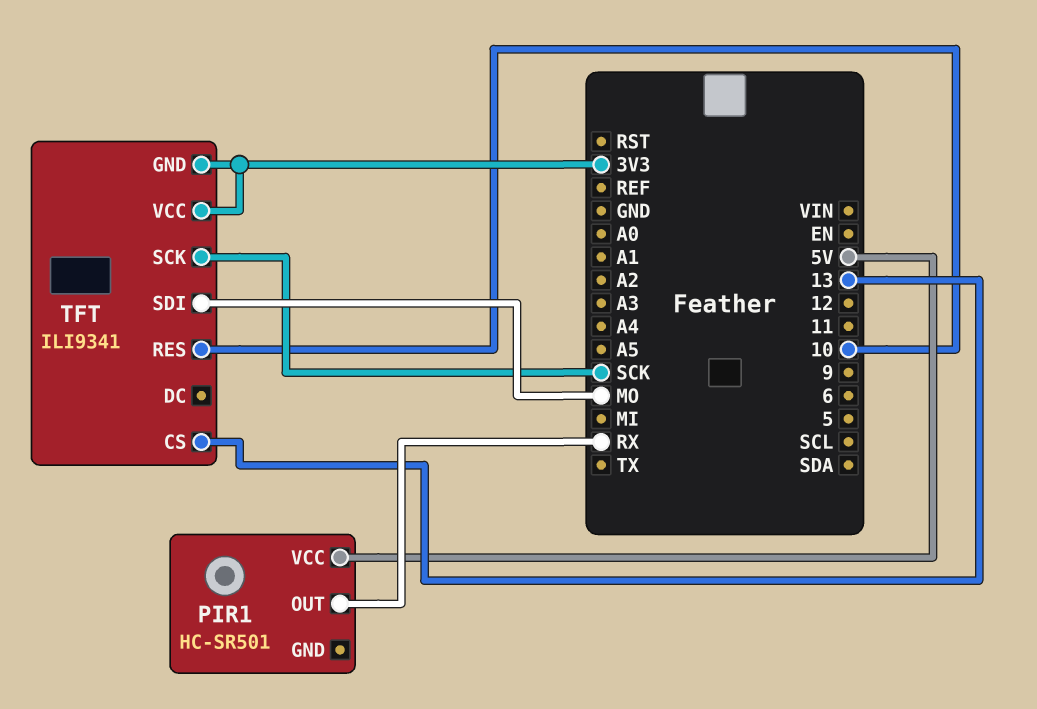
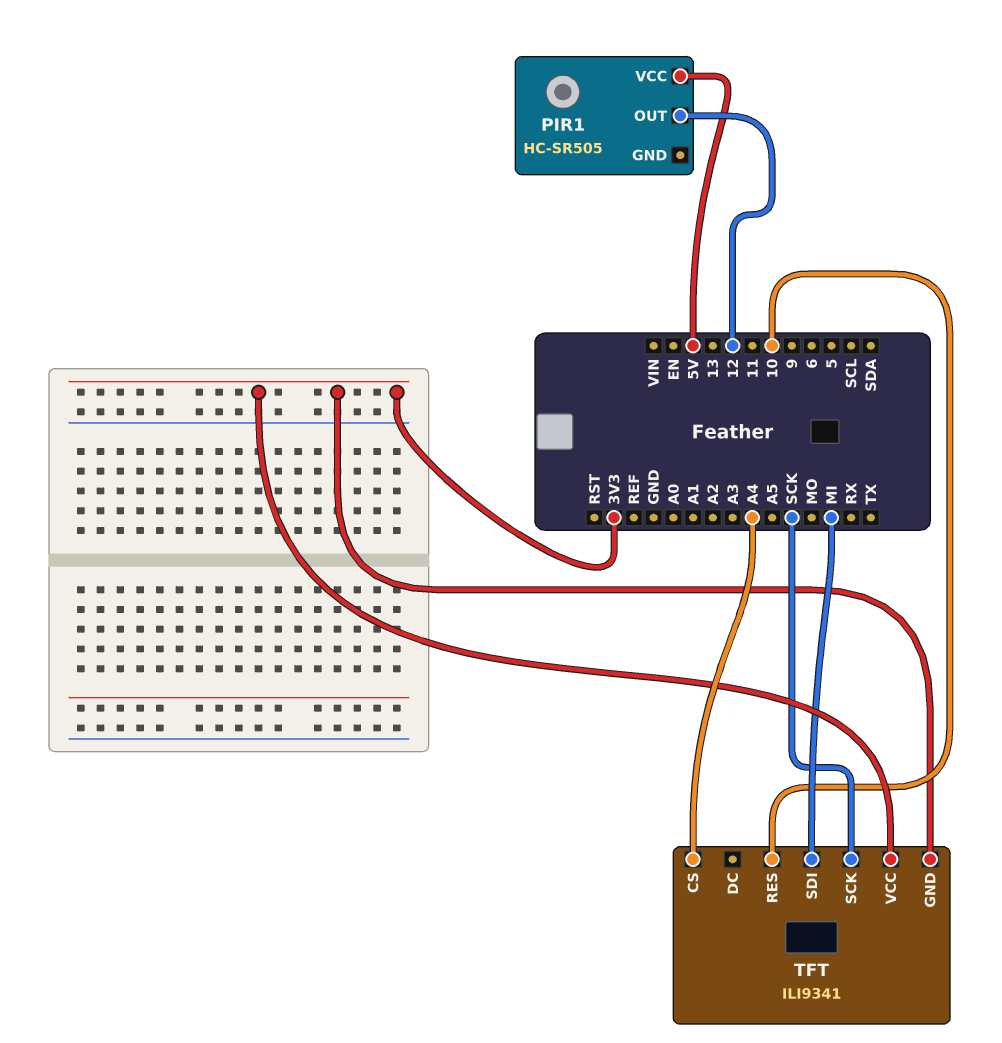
PIR1: HC-SR501 -> HC-SR505
PIR1 pin OUT: RX -> 12
TFT pin CS: 13 -> A4
TFT pin SDI: MO -> MI

